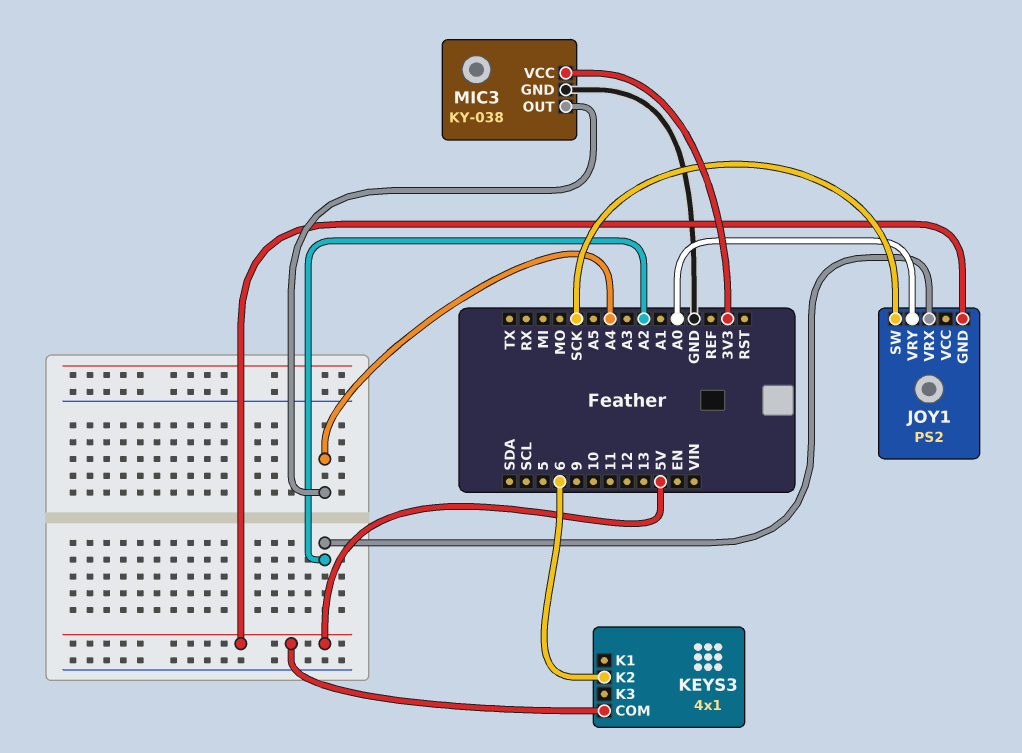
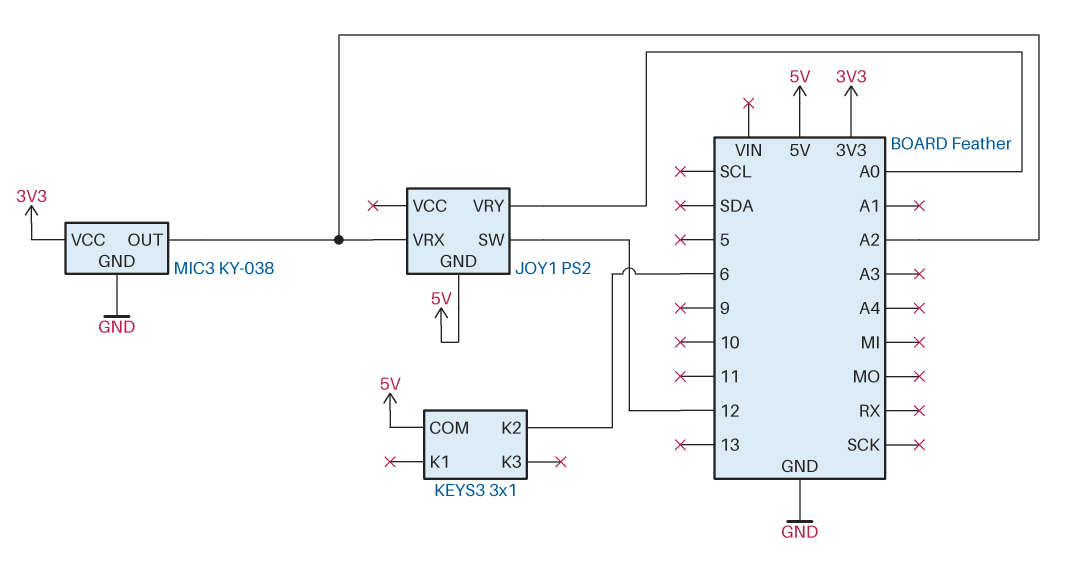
JOY1 pin SW: SCK -> 12
KEYS3: 4x1 -> 3x1
MIC3 pin OUT: A4 -> A2

